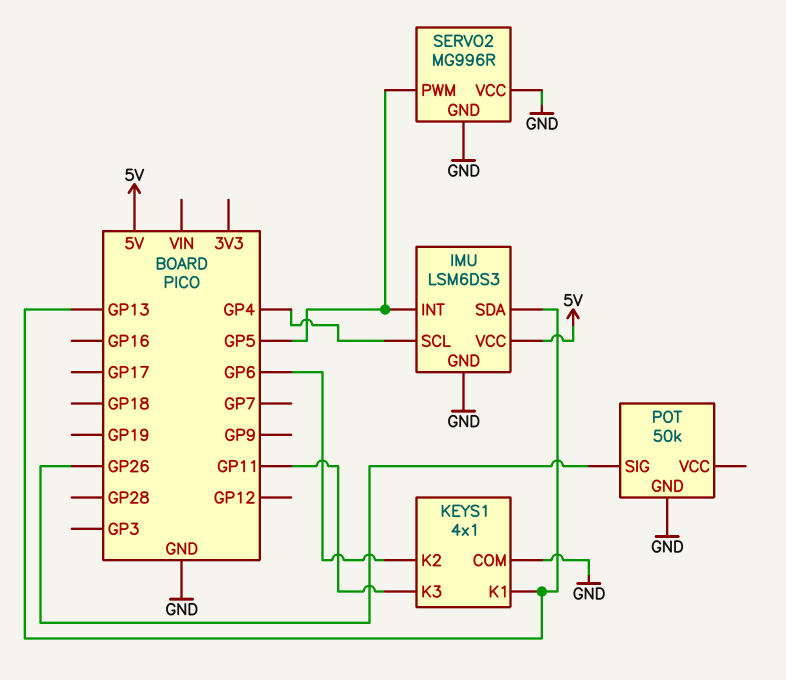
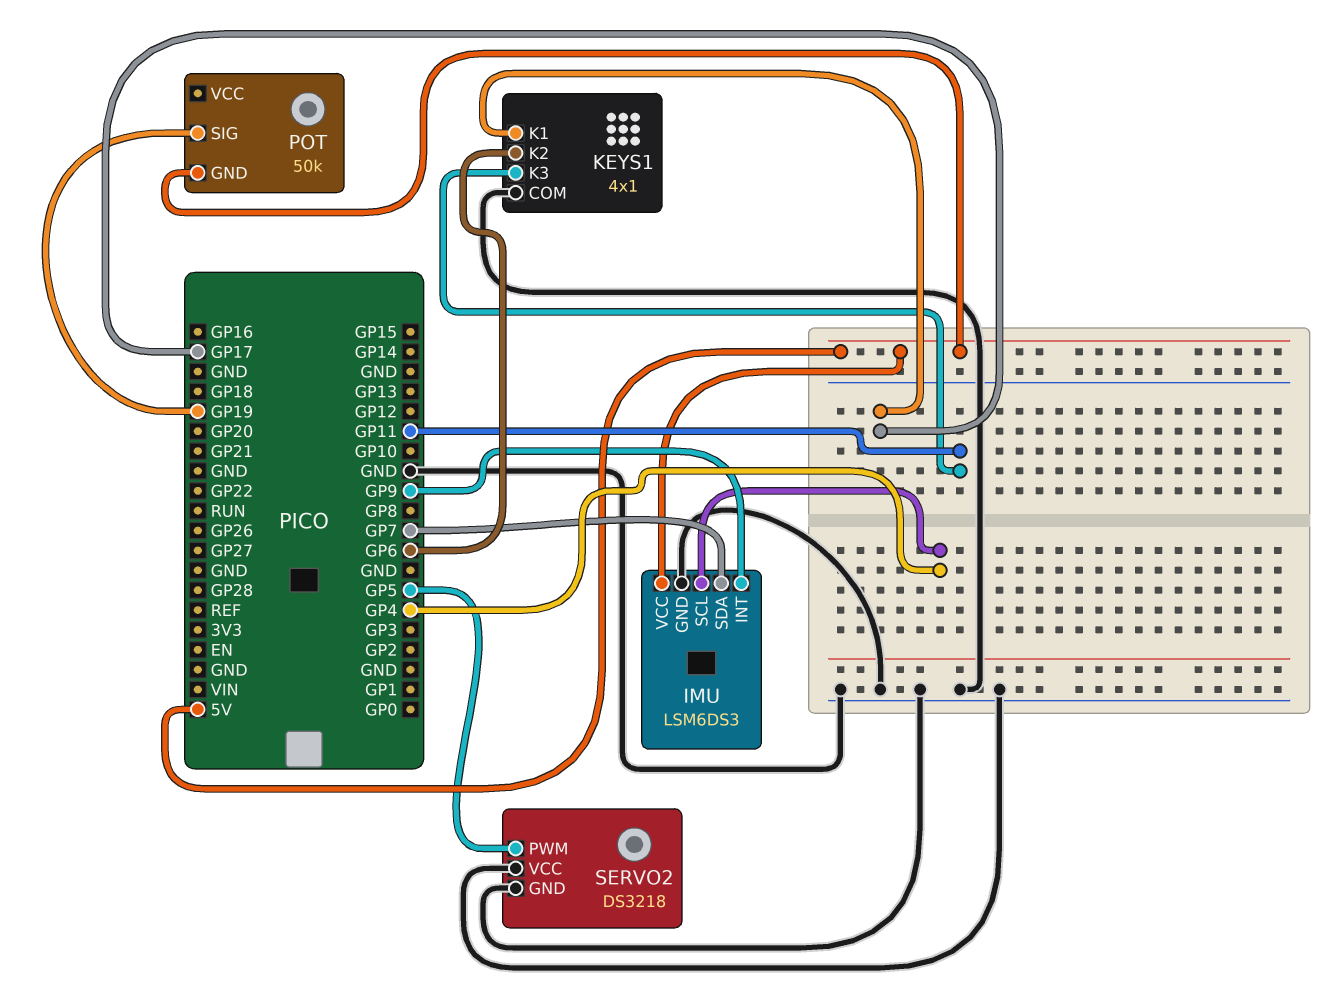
IMU pin INT: GP5 -> GP9
IMU pin SDA: GP13 -> GP7
KEYS1 pin K1: GP13 -> GP17
POT pin GND: GND -> 5V
POT pin SIG: GP26 -> GP19
SERVO2: MG996R -> DS3218

